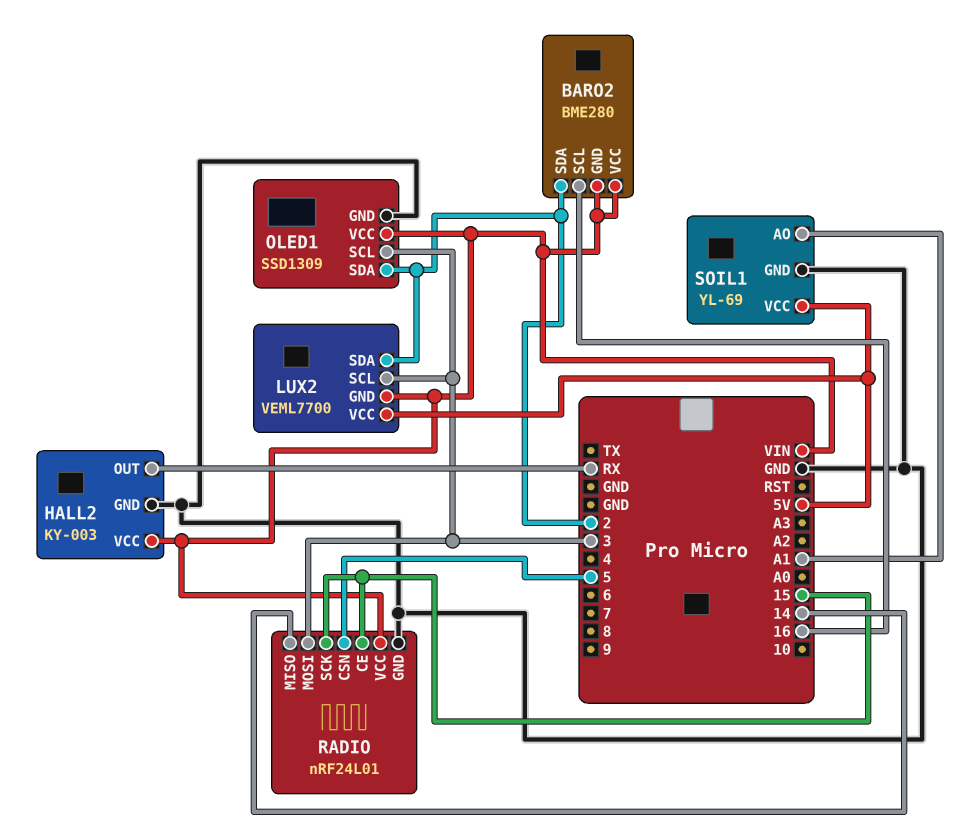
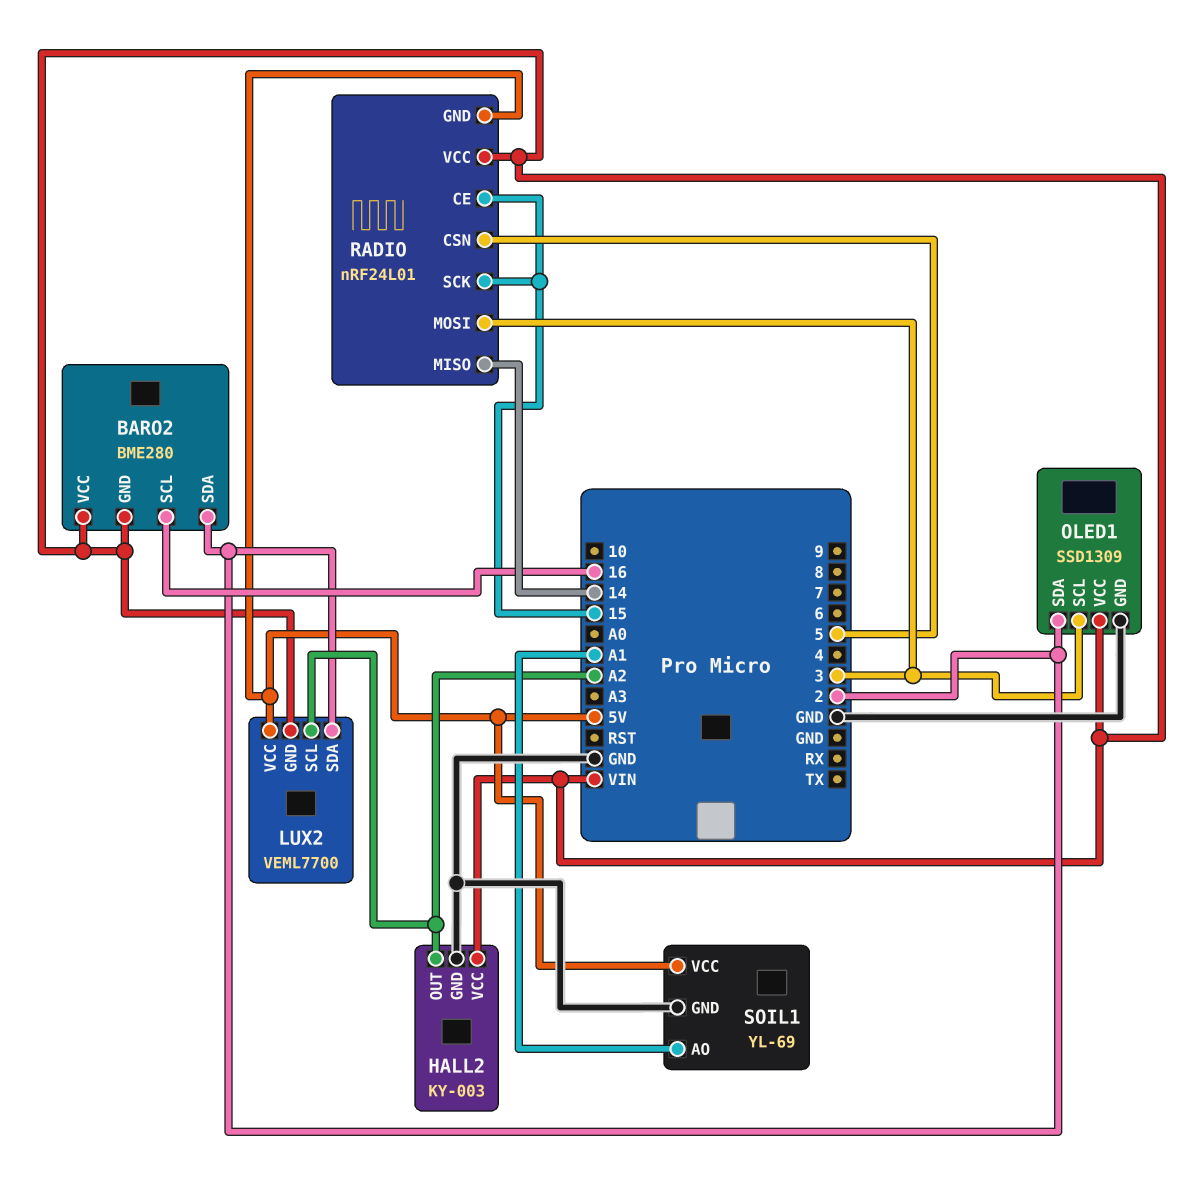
HALL2 pin OUT: RX -> A2
LUX2 pin SCL: 3 -> A2
RADIO pin GND: GND -> 5V

